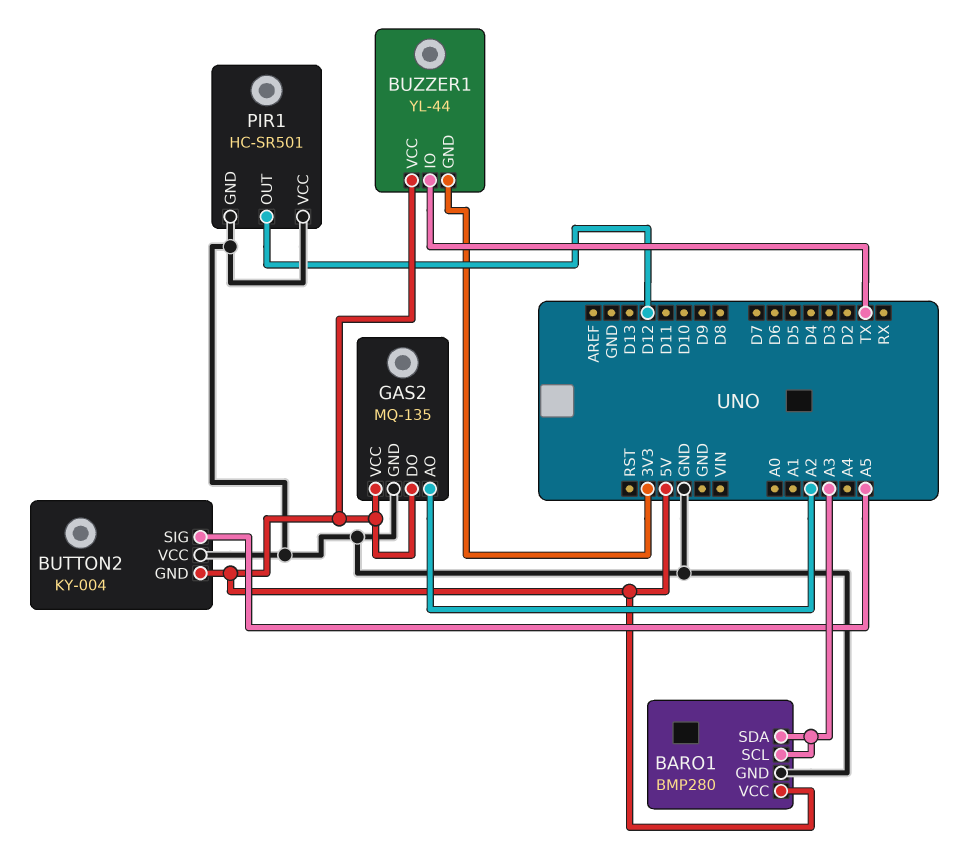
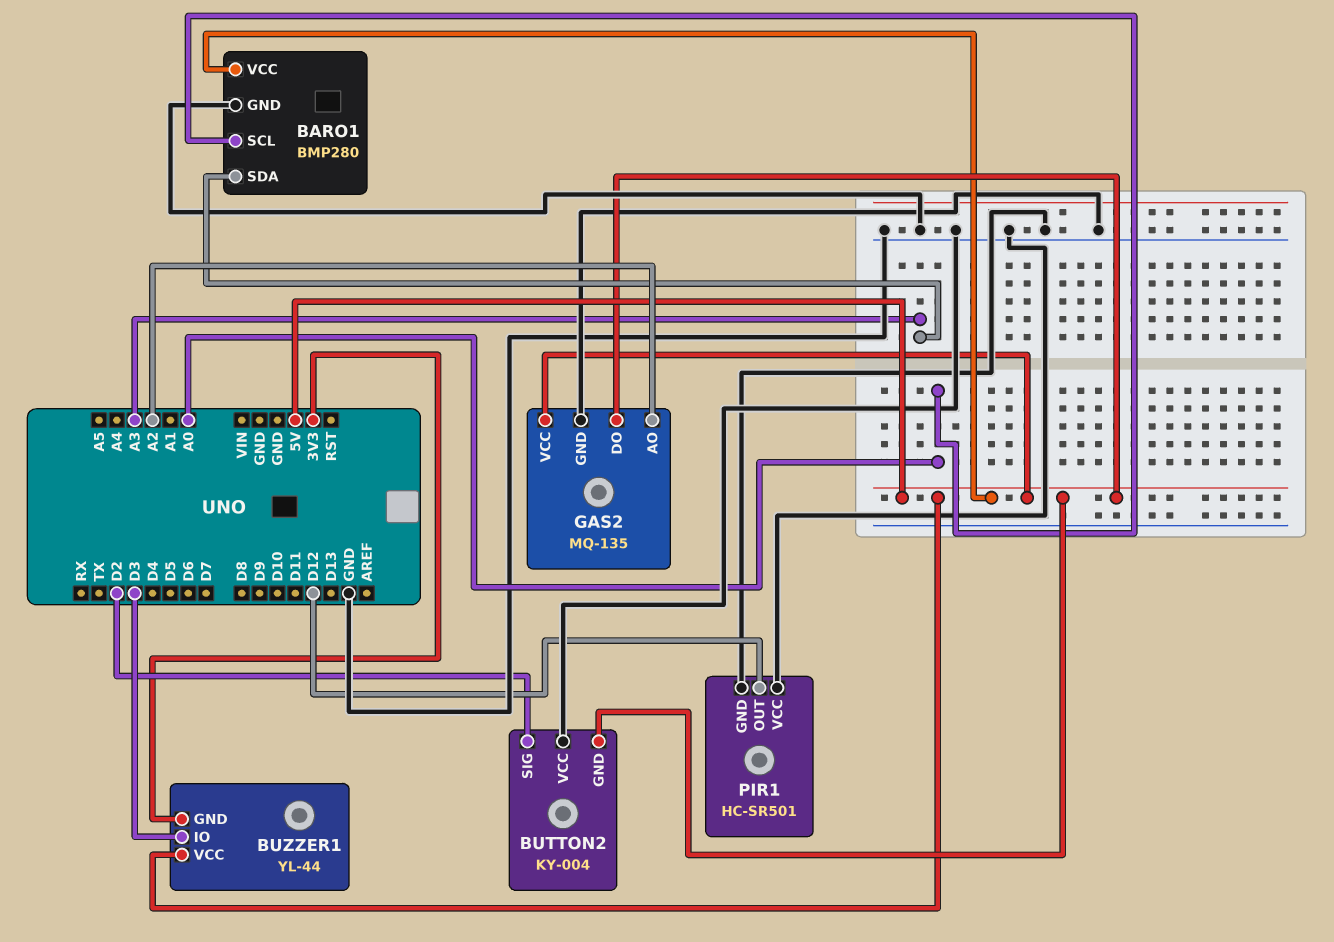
BARO1 pin SCL: A3 -> A0
BUTTON2 pin SIG: A5 -> D2
BUZZER1 pin IO: TX -> D3

